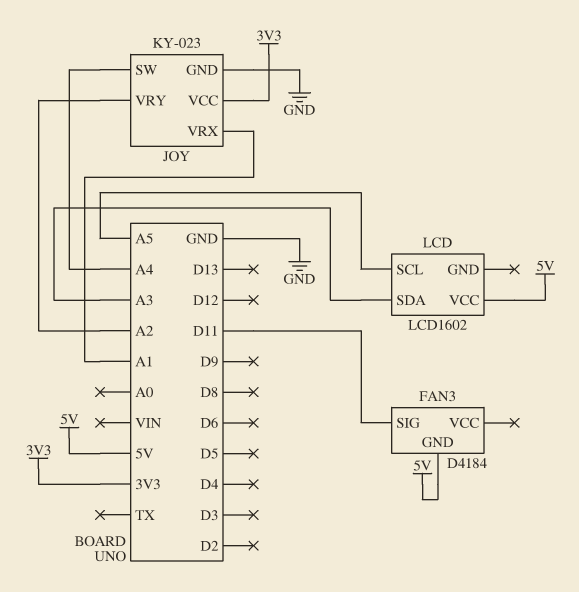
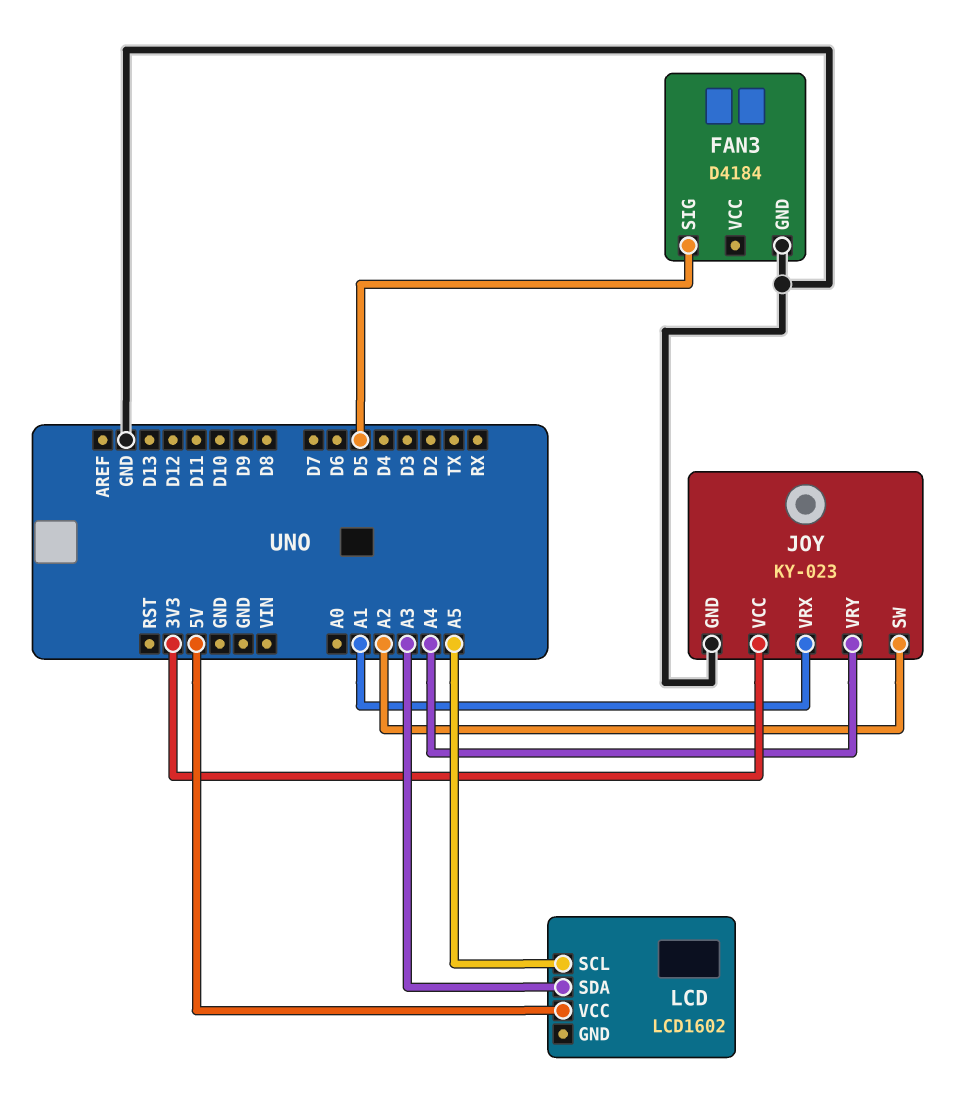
FAN3 pin GND: 5V -> GND
FAN3 pin SIG: D11 -> D5
JOY pin SW: A4 -> A2
JOY pin VRY: A2 -> A4

